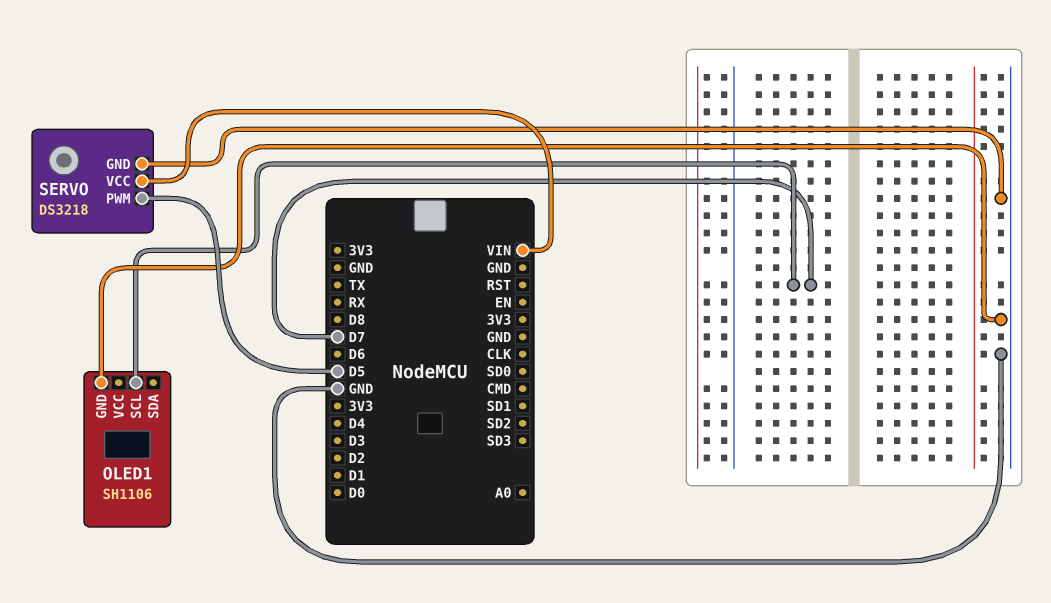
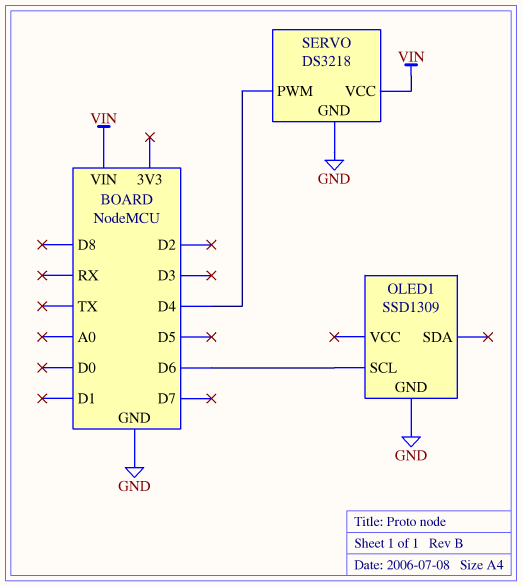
OLED1: SH1106 -> SSD1309
OLED1 pin SCL: D7 -> D6
SERVO pin PWM: D5 -> D4

